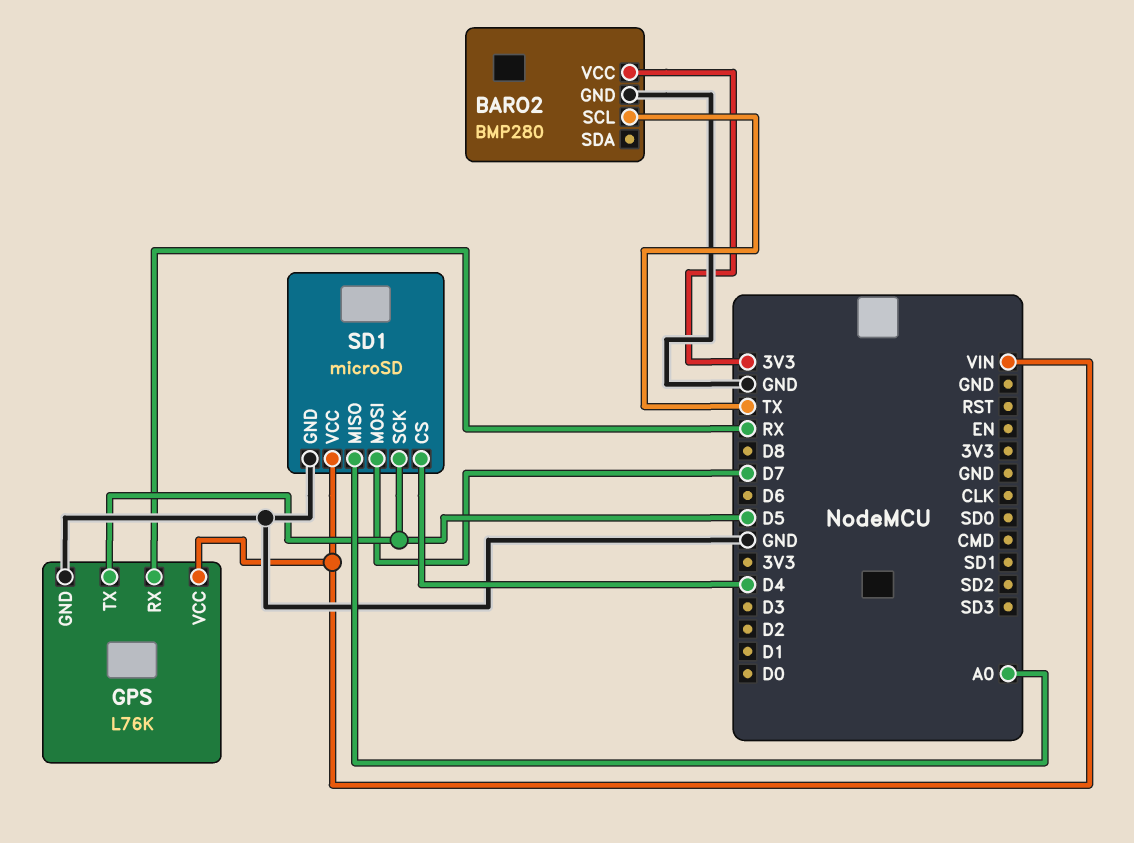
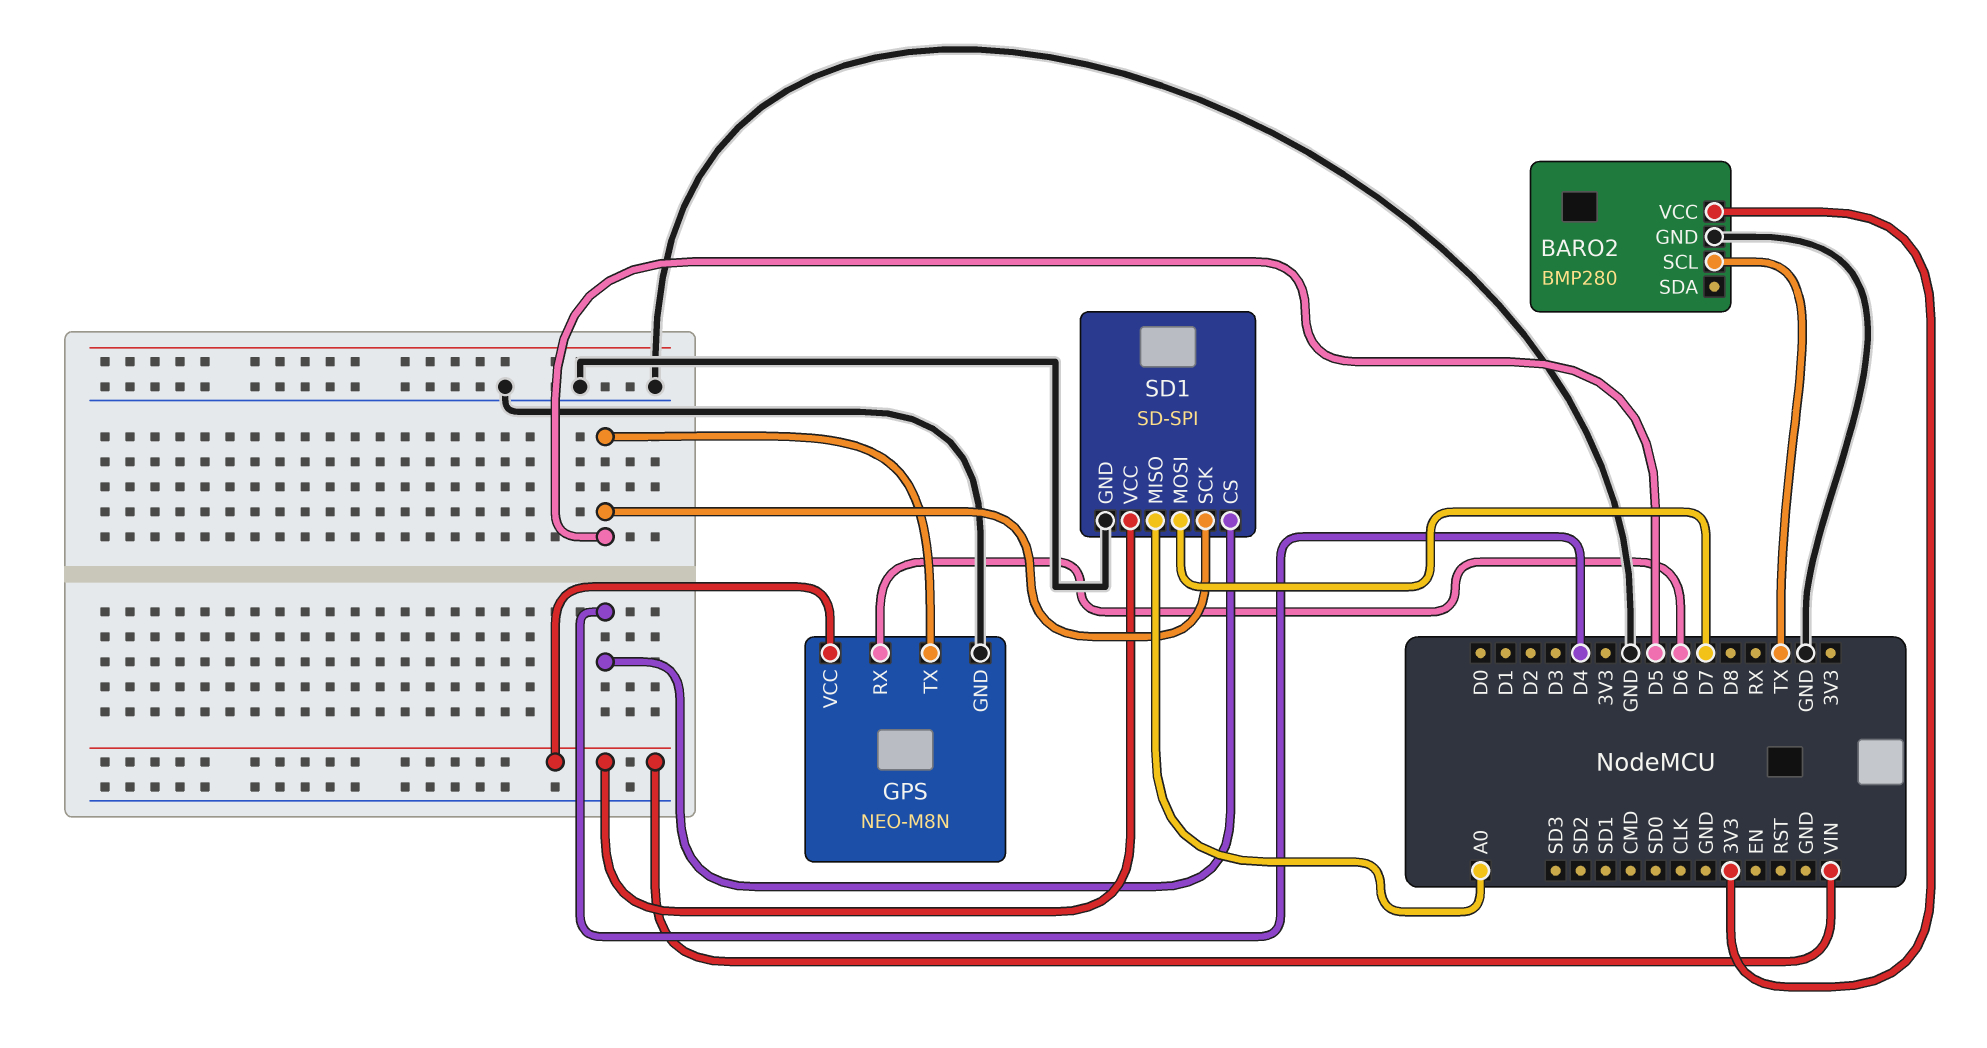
GPS: L76K -> NEO-M8N
GPS pin RX: RX -> D6
SD1: microSD -> SD-SPI

